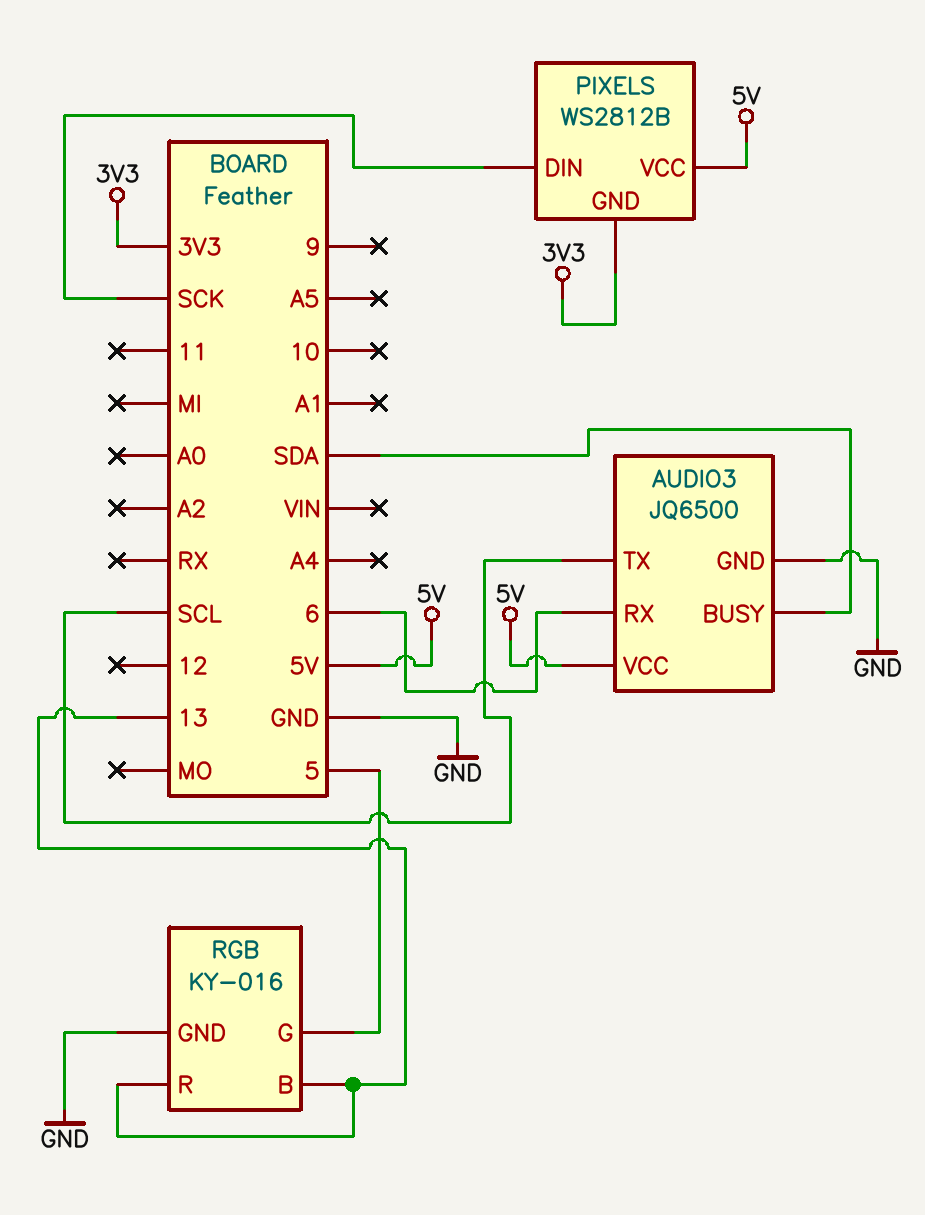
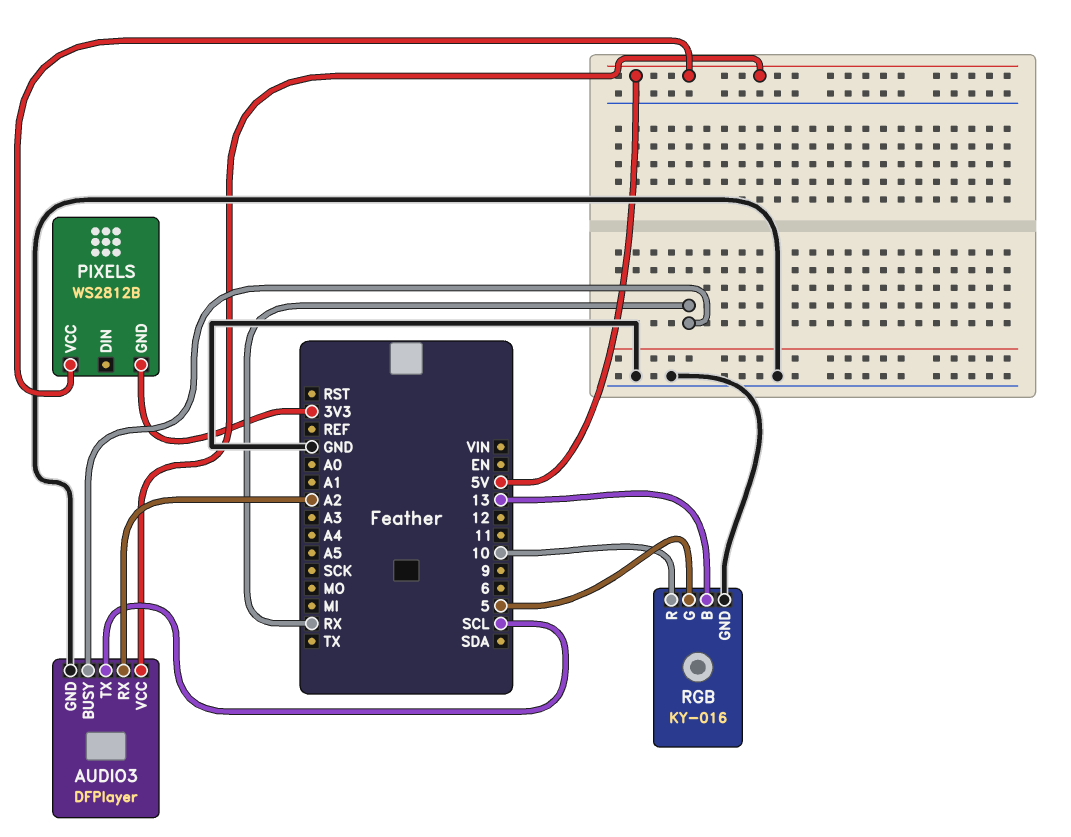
AUDIO3: JQ6500 -> DFPlayer
AUDIO3 pin BUSY: SDA -> RX
AUDIO3 pin RX: 6 -> A2
PIXELS pin DIN: SCK -> none
RGB pin R: 13 -> 10

